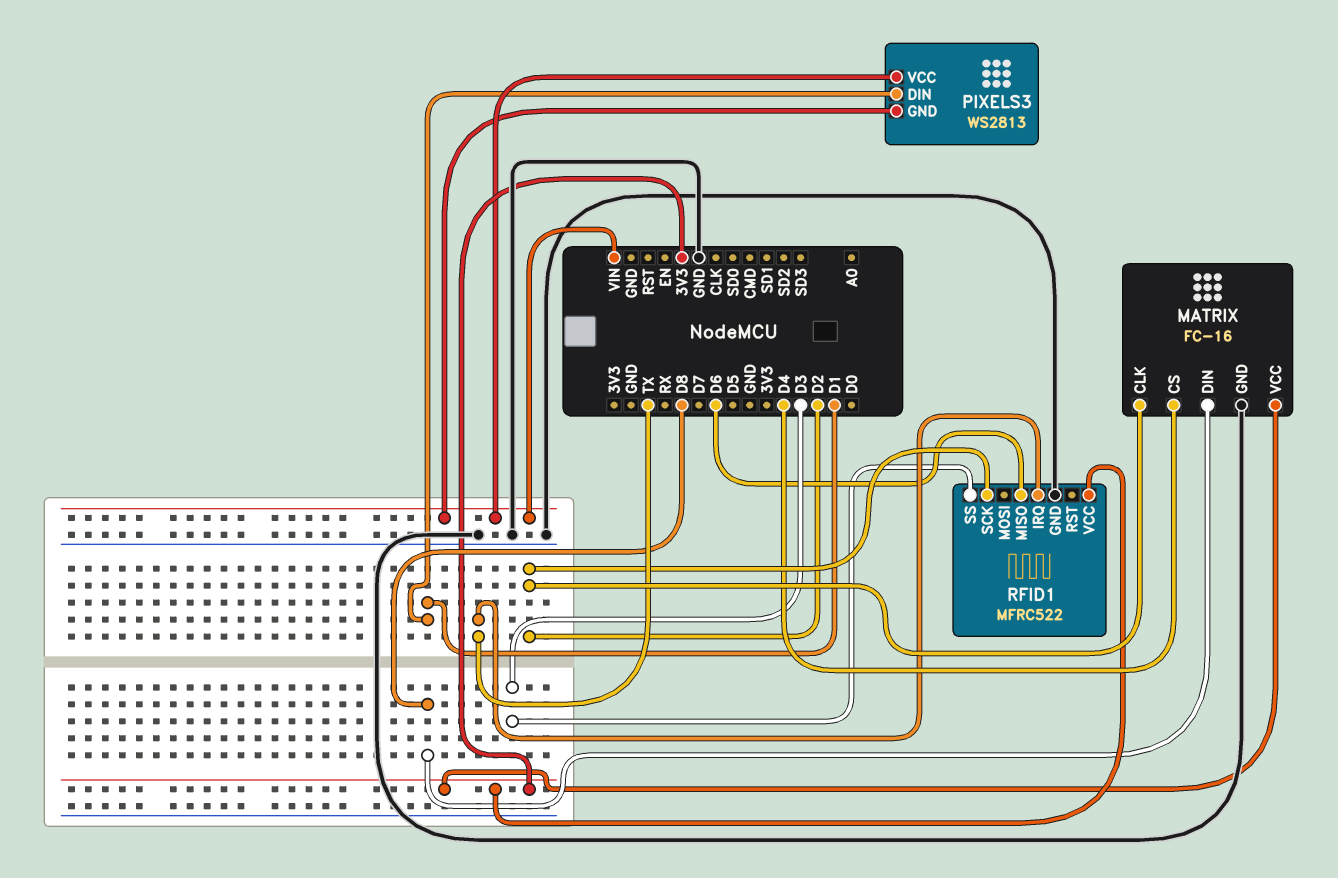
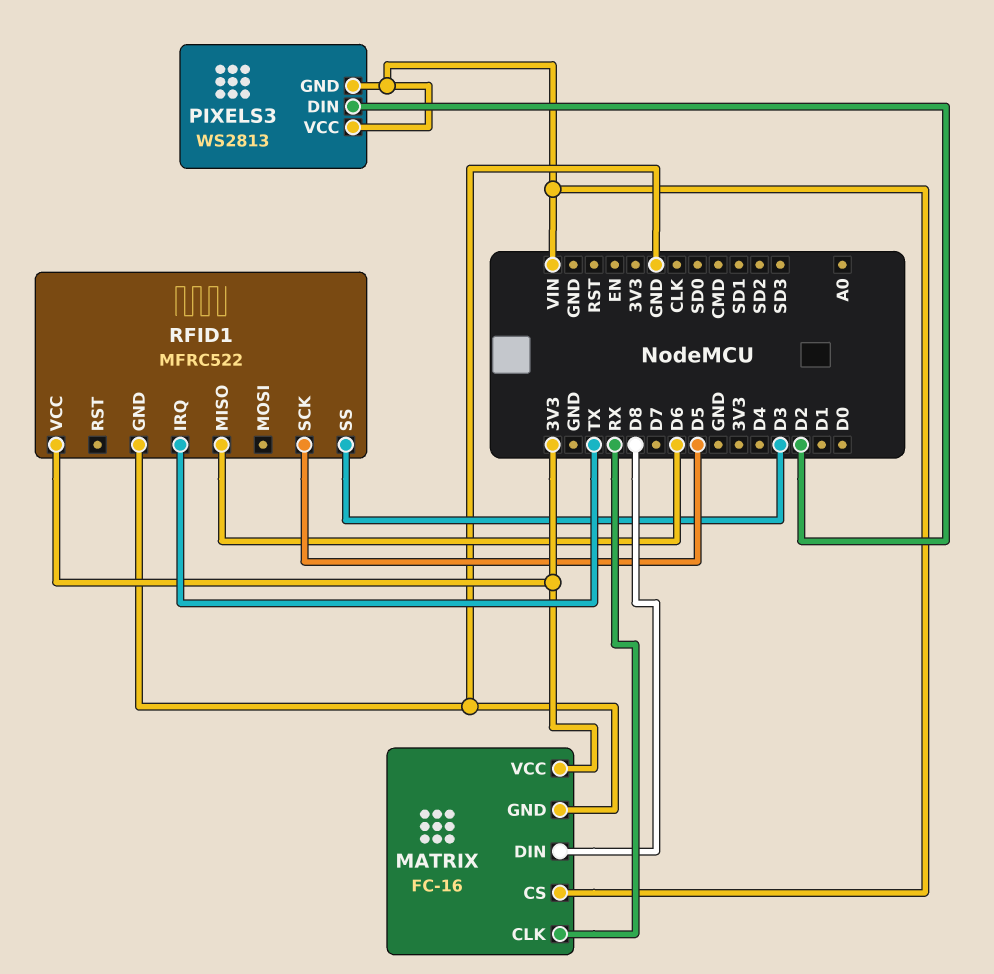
MATRIX pin CLK: D2 -> RX
MATRIX pin CS: D4 -> VIN
PIXELS3 pin DIN: D1 -> D2
RFID1 pin SCK: D2 -> D5

